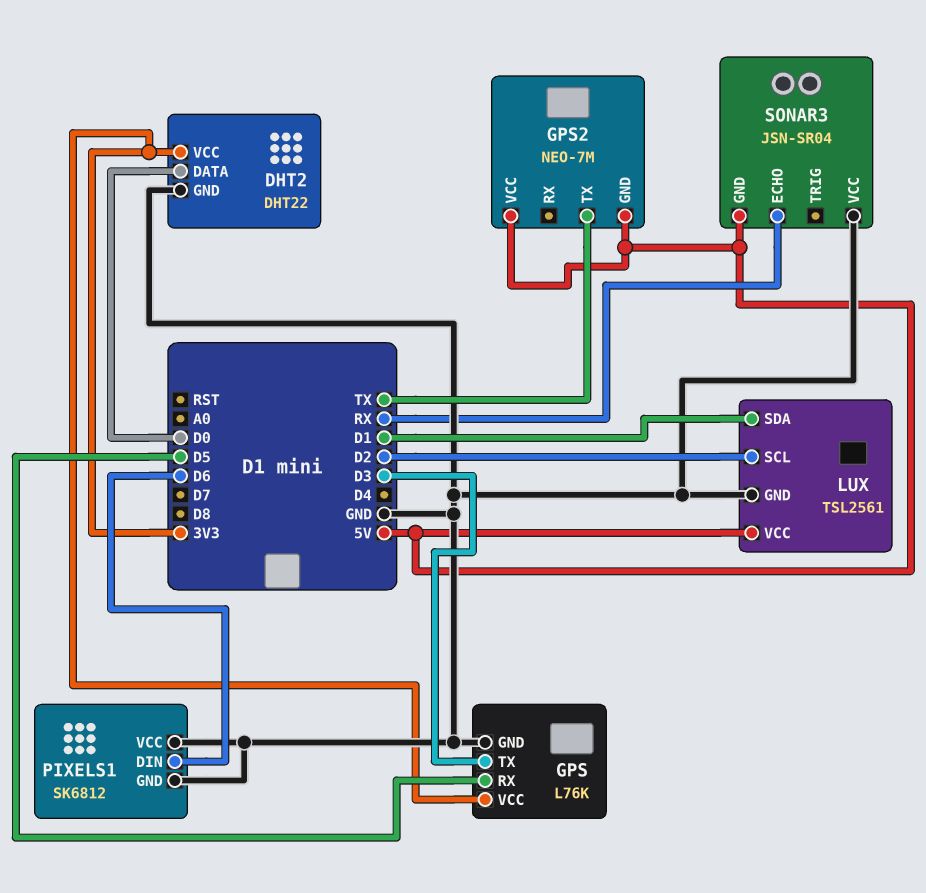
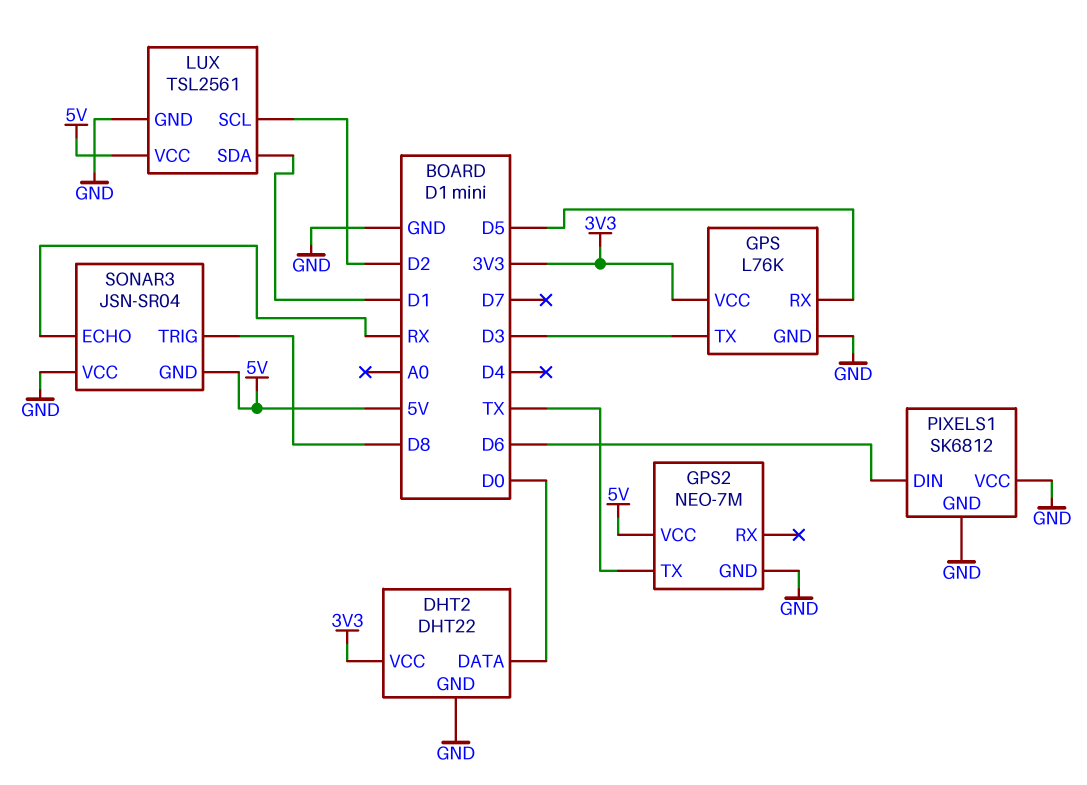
GPS2 pin GND: 5V -> GND
SONAR3 pin TRIG: none -> D8

